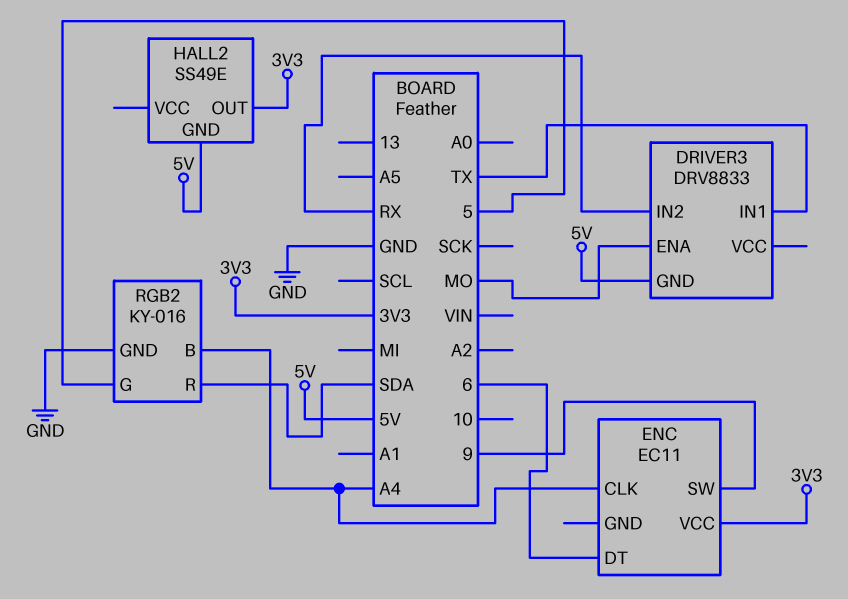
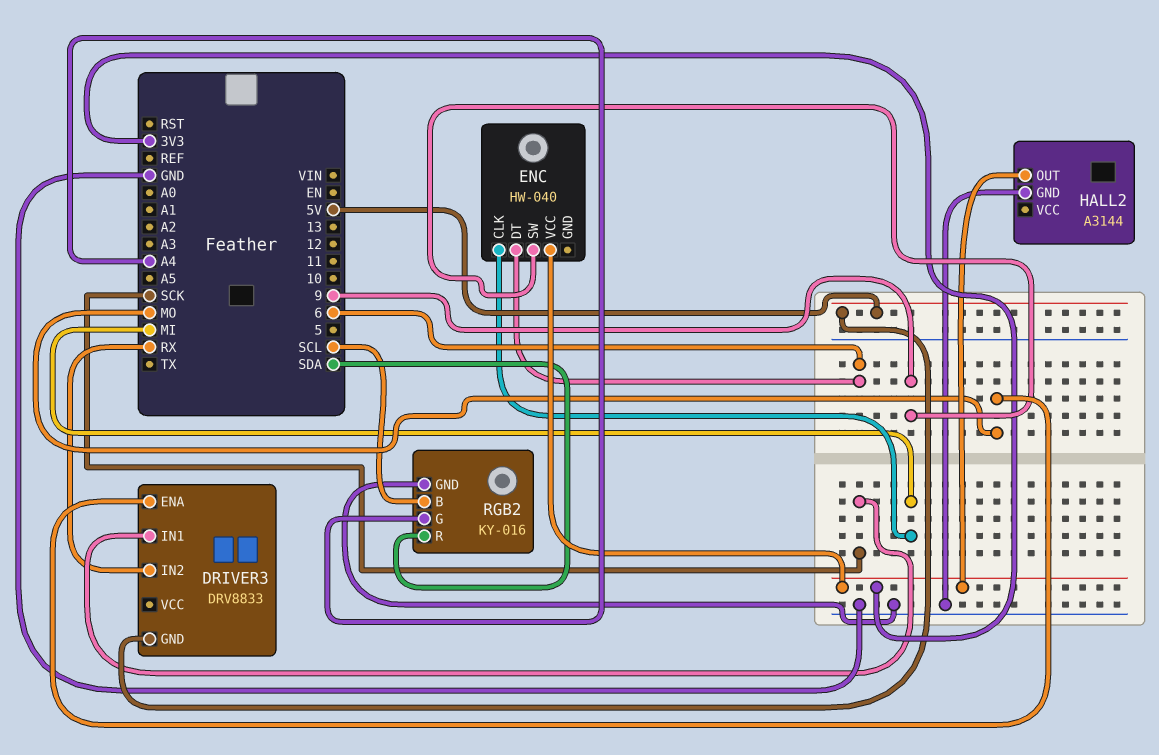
DRIVER3 pin IN1: TX -> SCK
ENC: EC11 -> HW-040
ENC pin CLK: A4 -> MI
HALL2: SS49E -> A3144
HALL2 pin GND: 5V -> GND
RGB2 pin B: A4 -> SCL
RGB2 pin G: 5 -> A4

